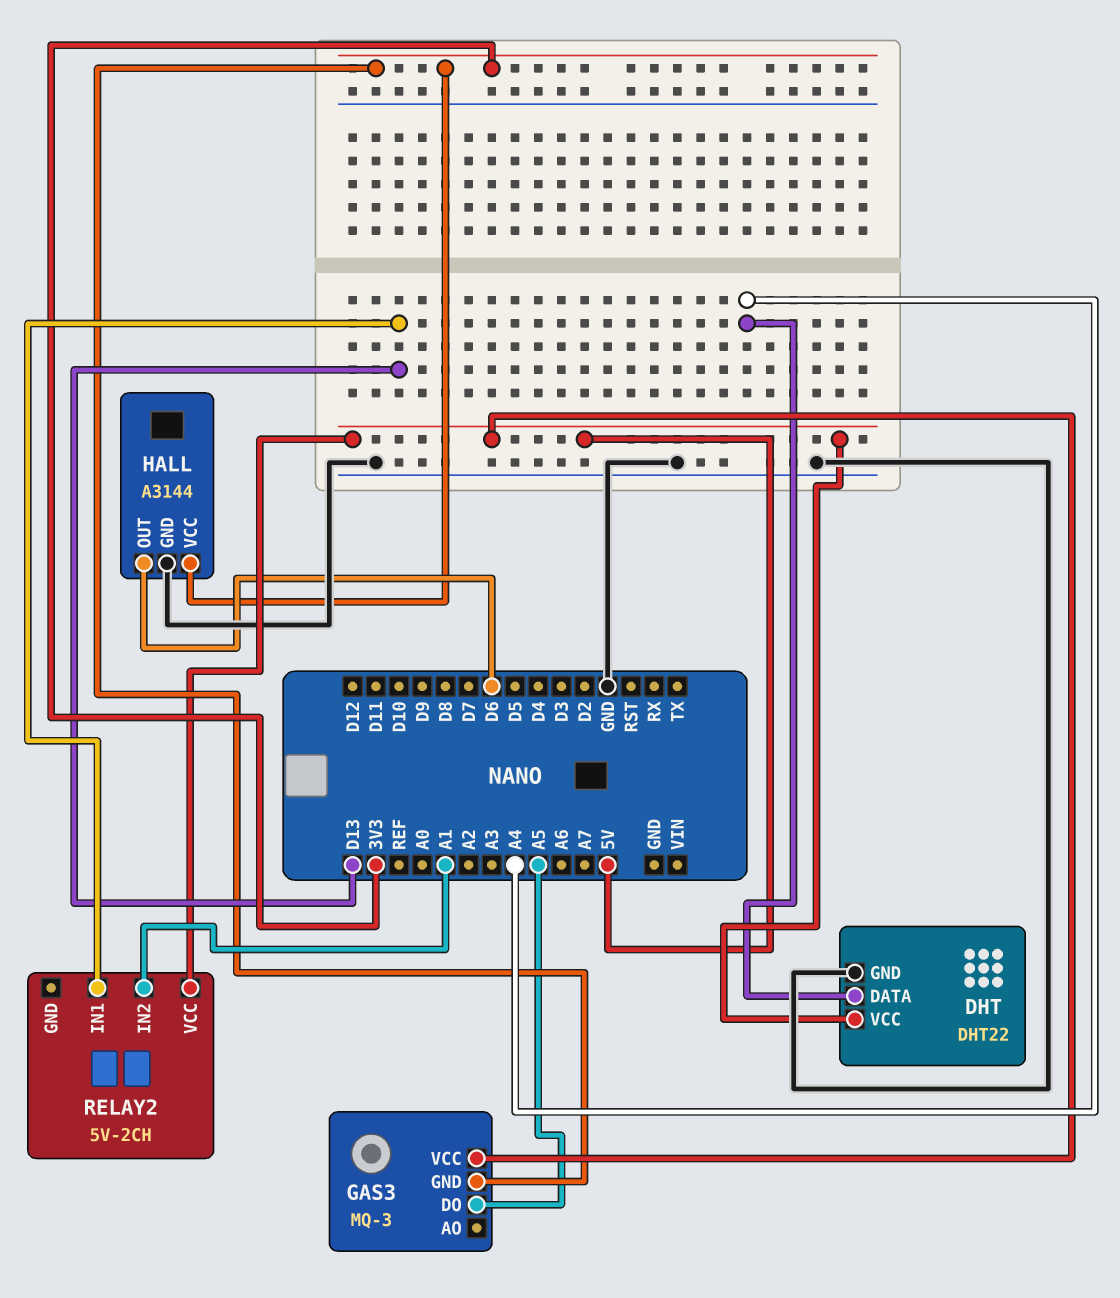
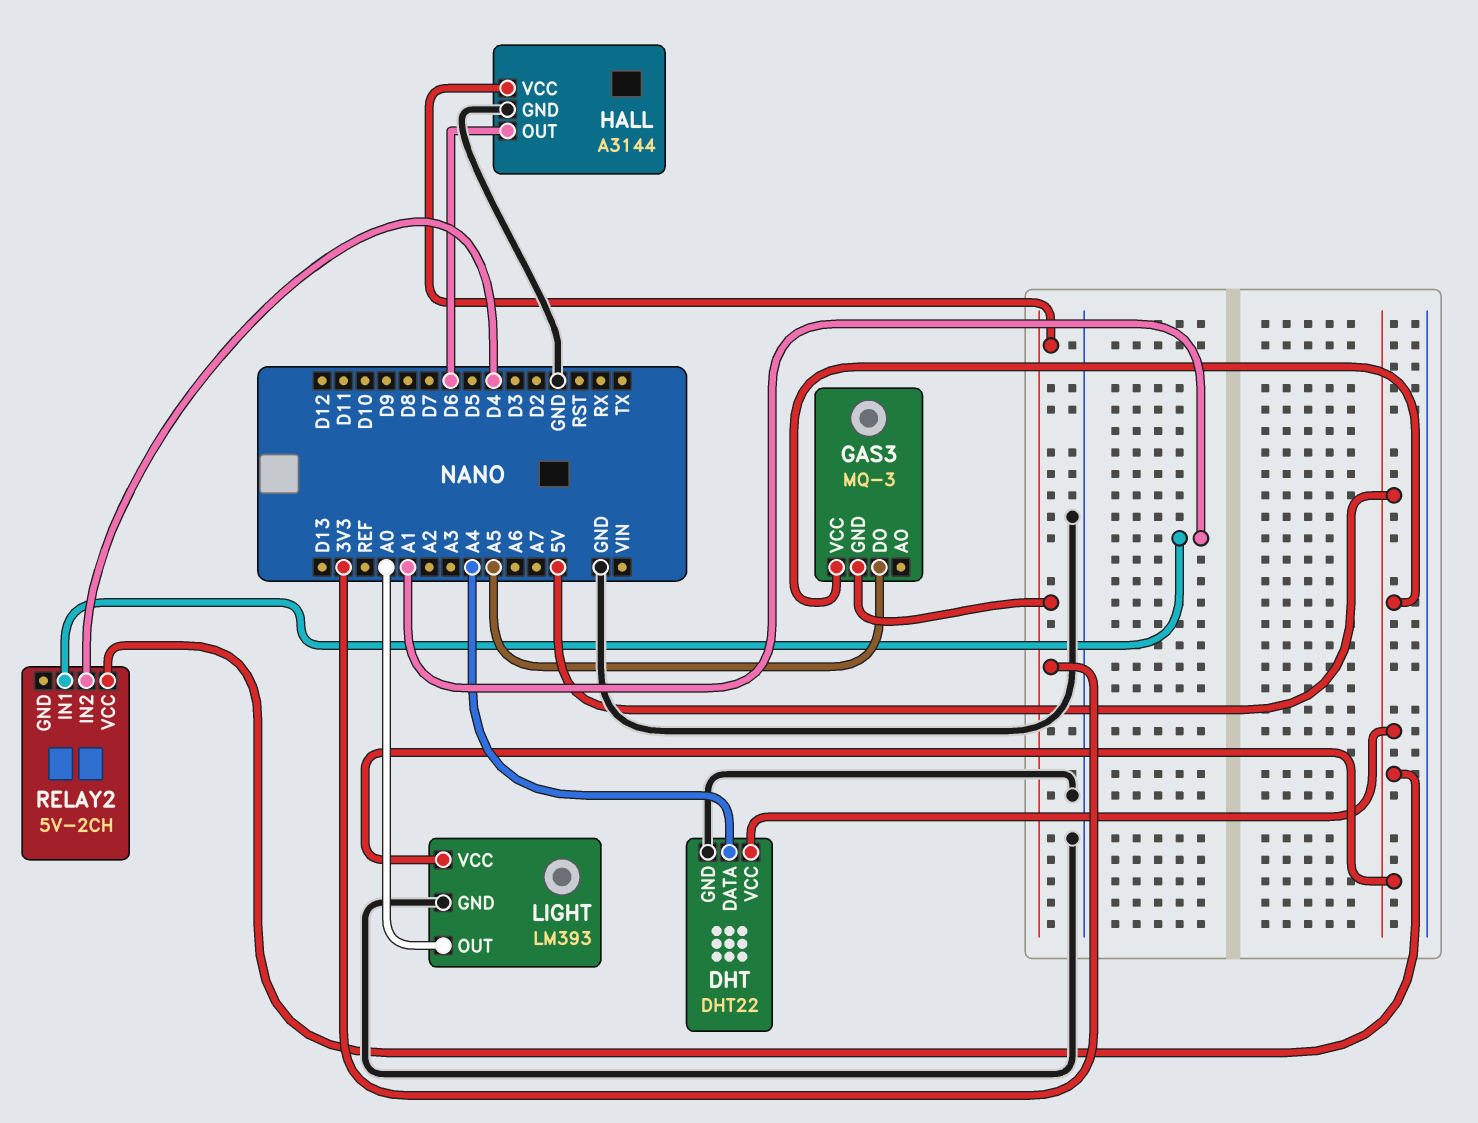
LIGHT: none -> LM393
LIGHT pin GND: none -> GND
LIGHT pin OUT: none -> A0
LIGHT pin VCC: none -> 5V
RELAY2 pin IN1: D13 -> A1
RELAY2 pin IN2: A1 -> D4

